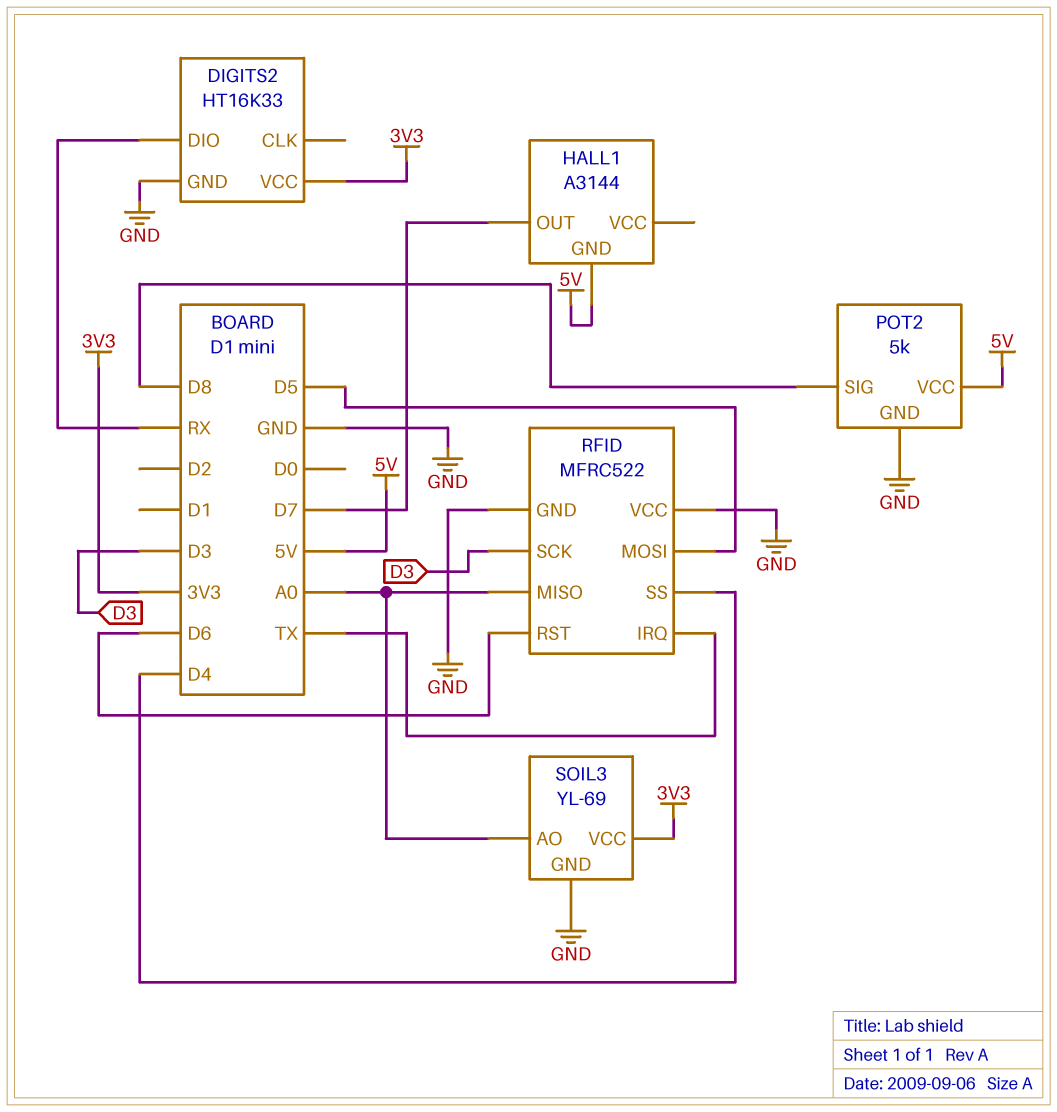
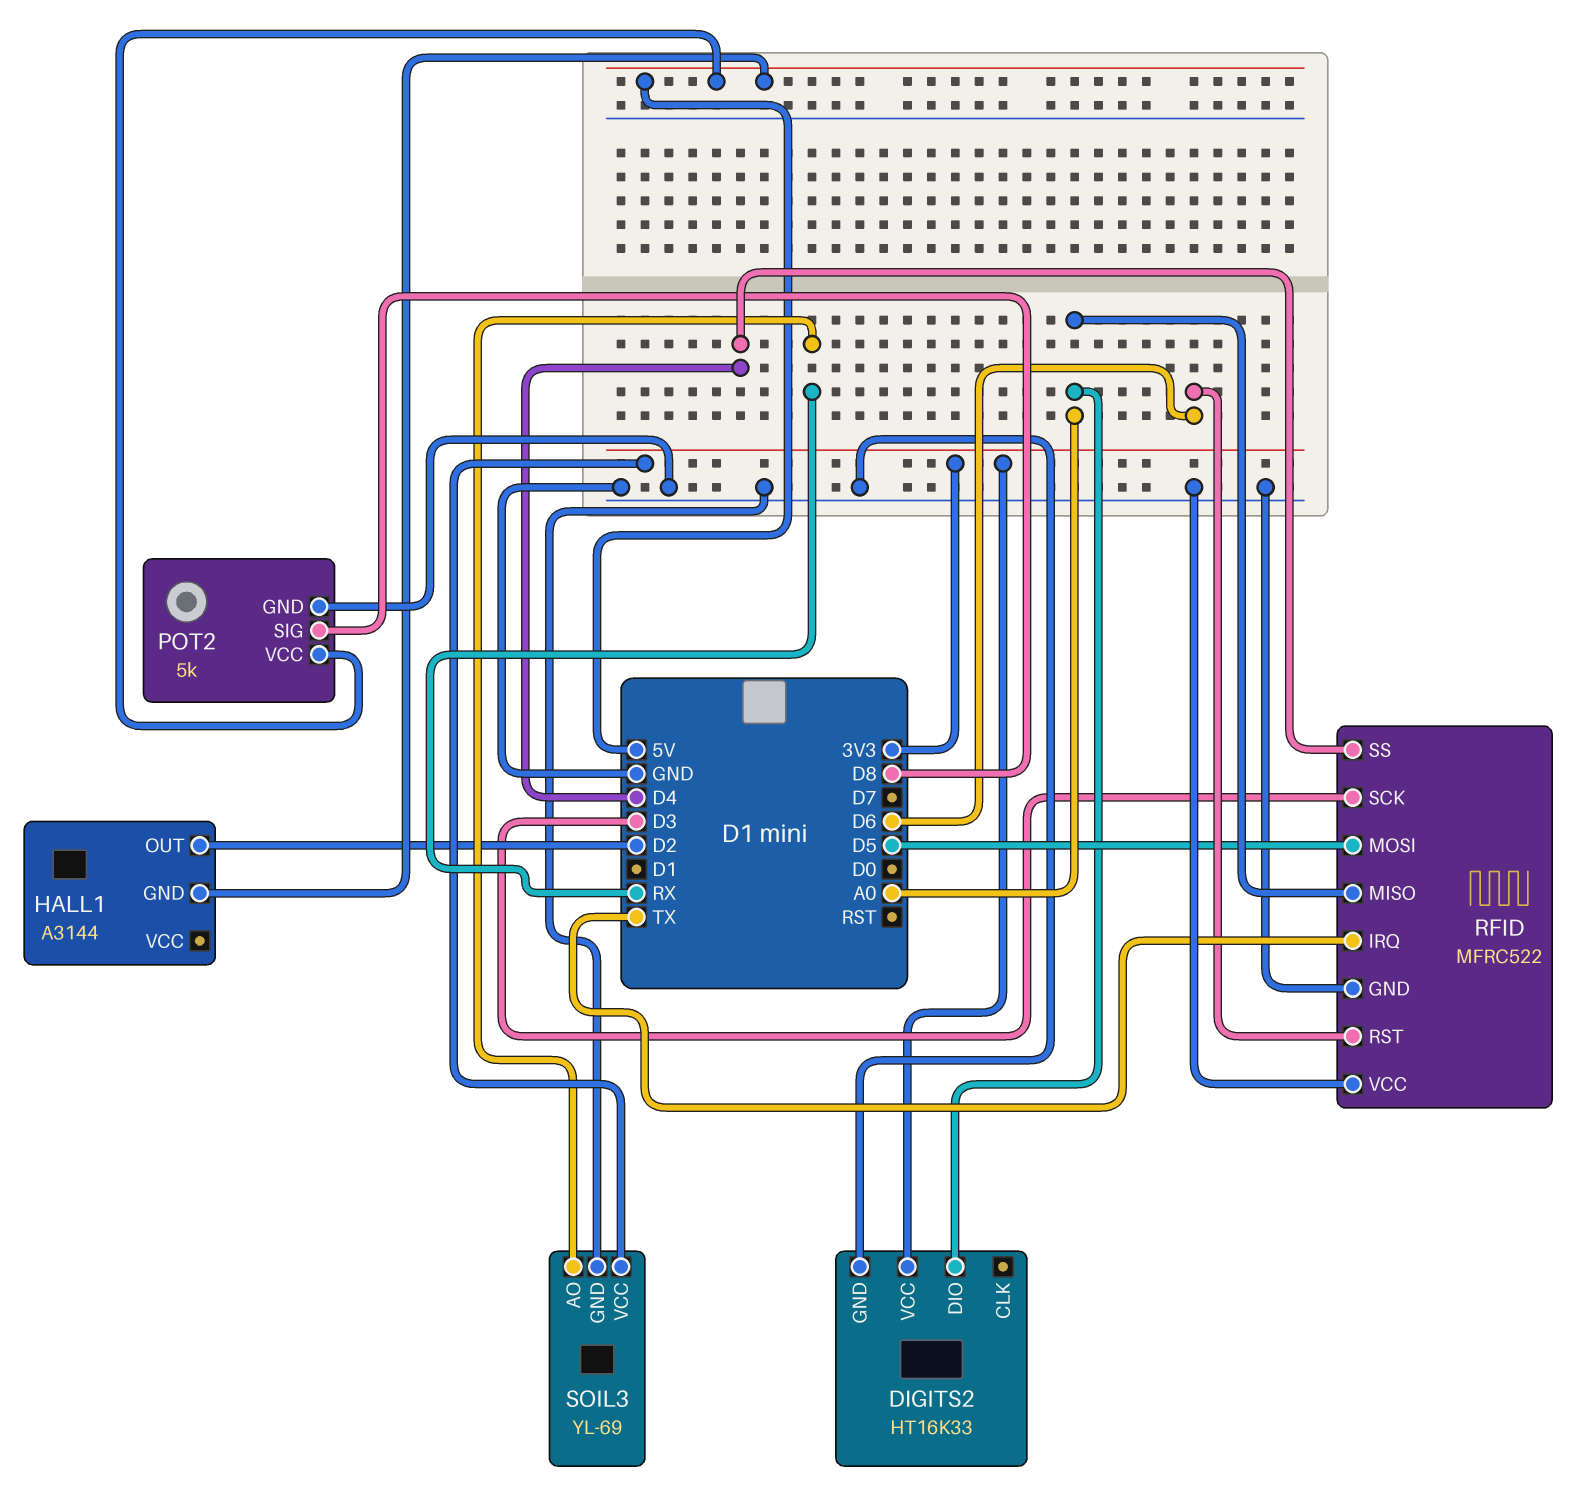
DIGITS2 pin DIO: RX -> A0
HALL1 pin OUT: D7 -> D2
SOIL3 pin AO: A0 -> RX

